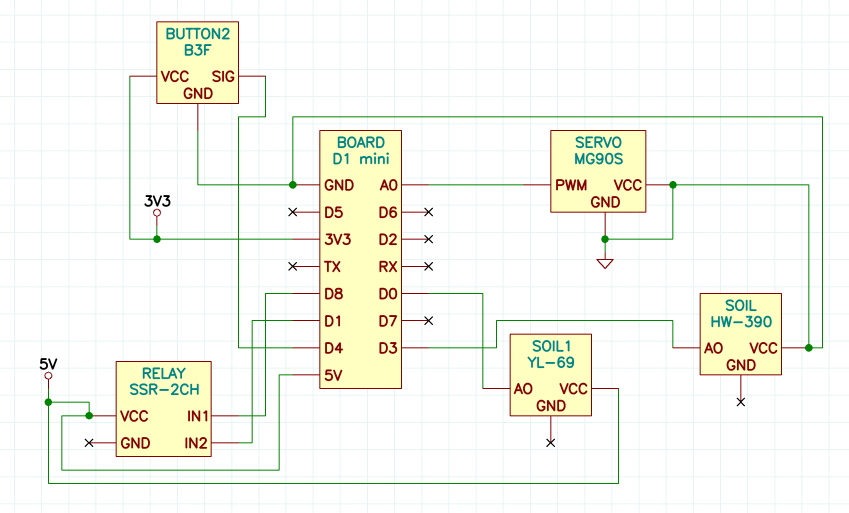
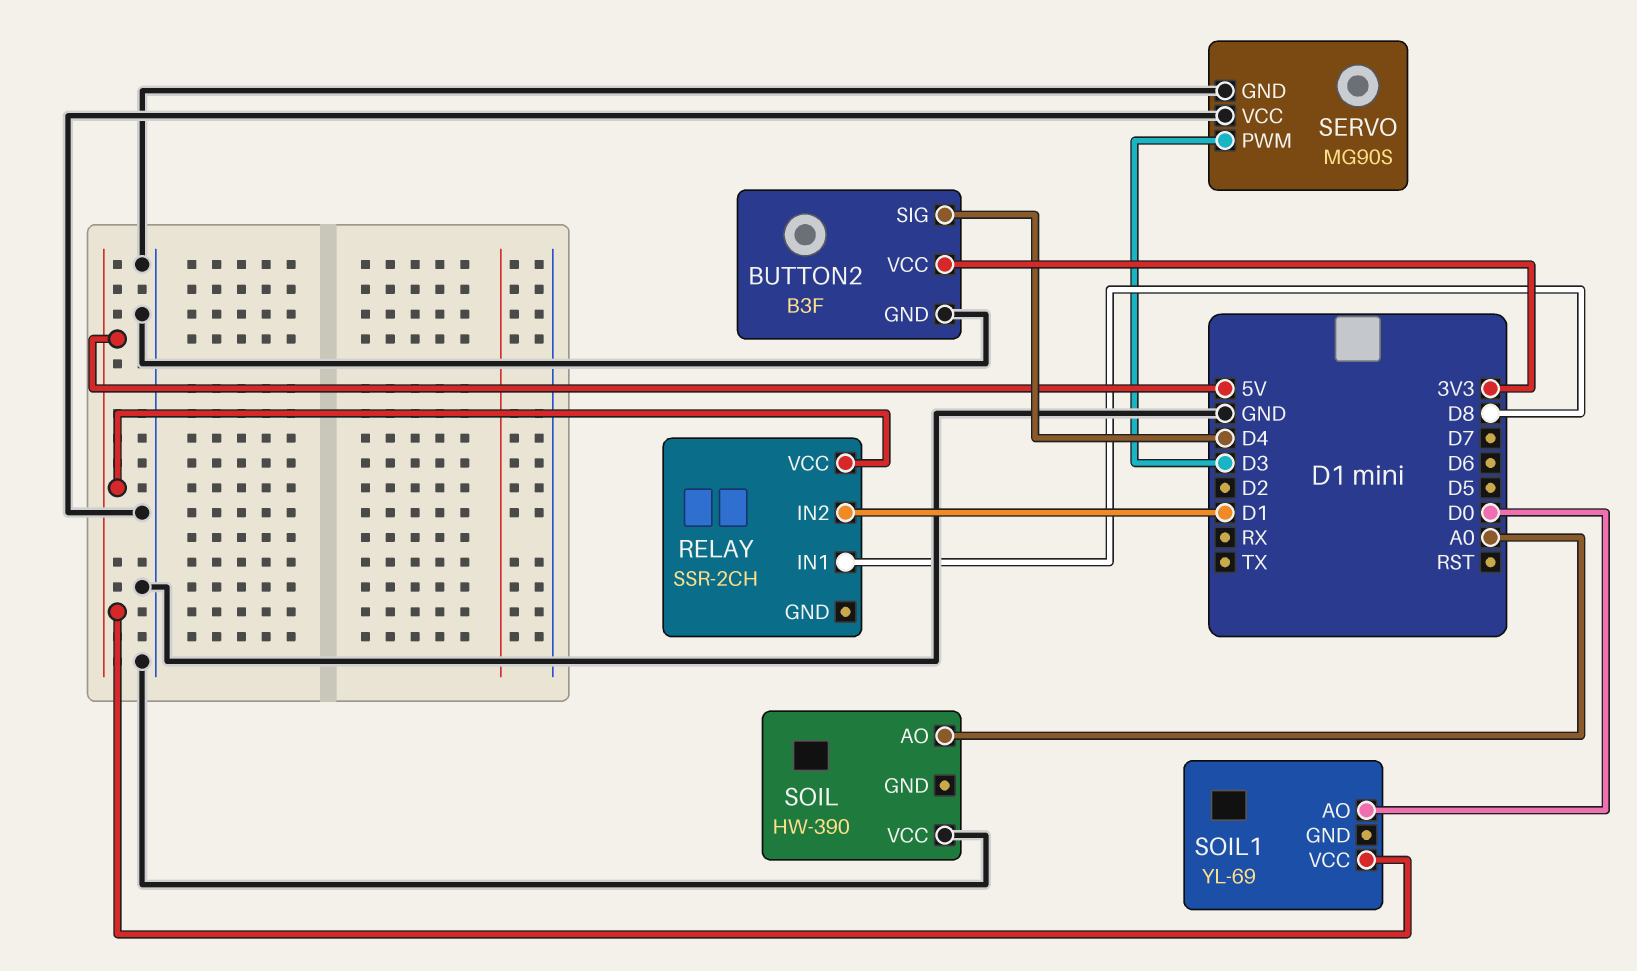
SERVO pin PWM: A0 -> D3
SOIL pin AO: D3 -> A0

